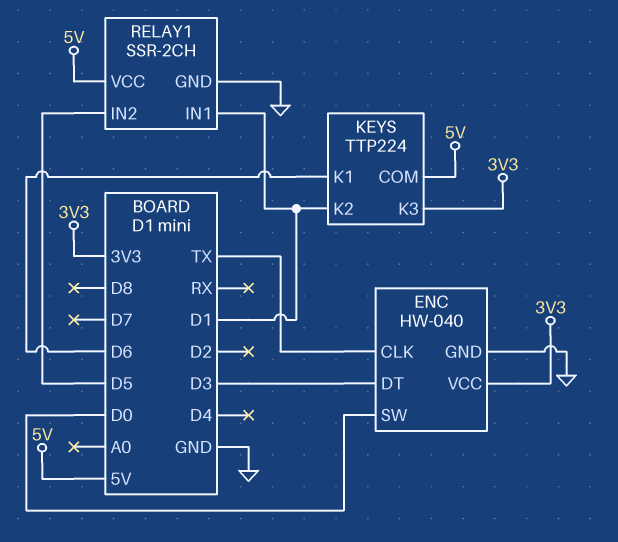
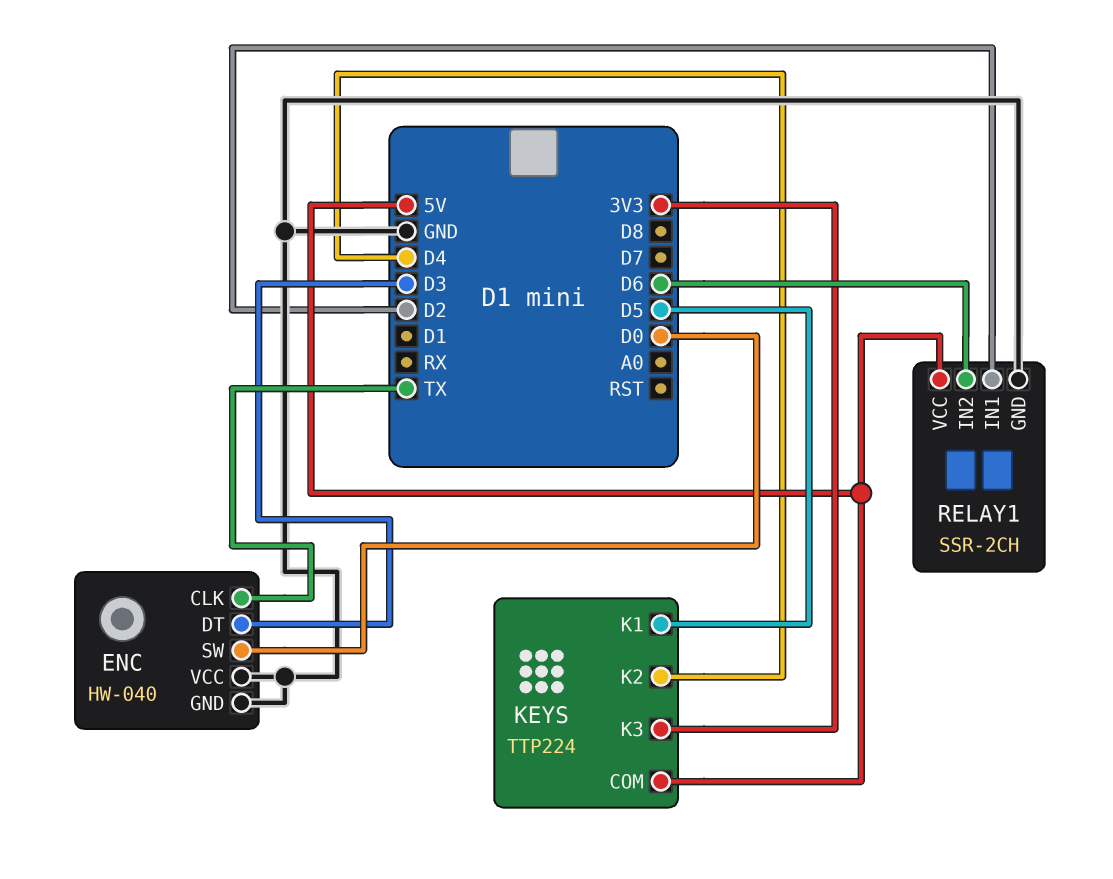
ENC pin VCC: 3V3 -> GND
KEYS pin K1: D6 -> D5
KEYS pin K2: D1 -> D4
RELAY1 pin IN1: D1 -> D2
RELAY1 pin IN2: D5 -> D6

